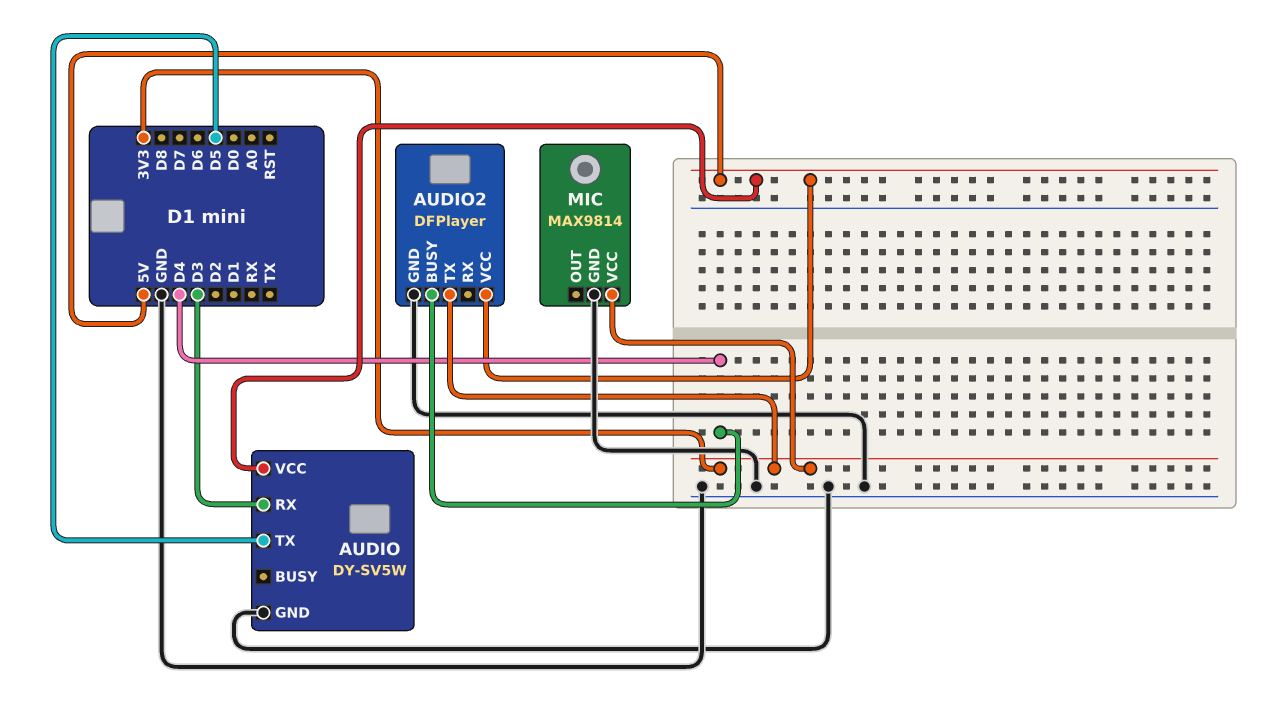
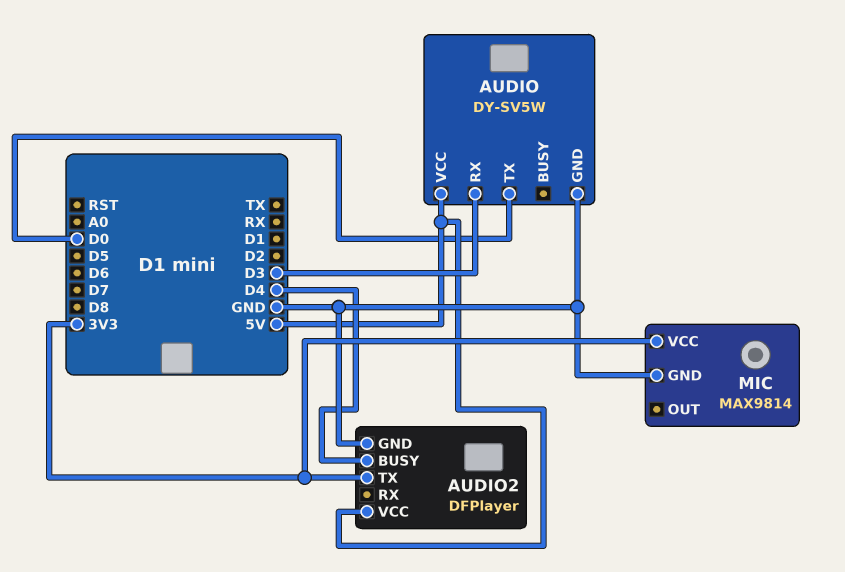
AUDIO pin TX: D5 -> D0

